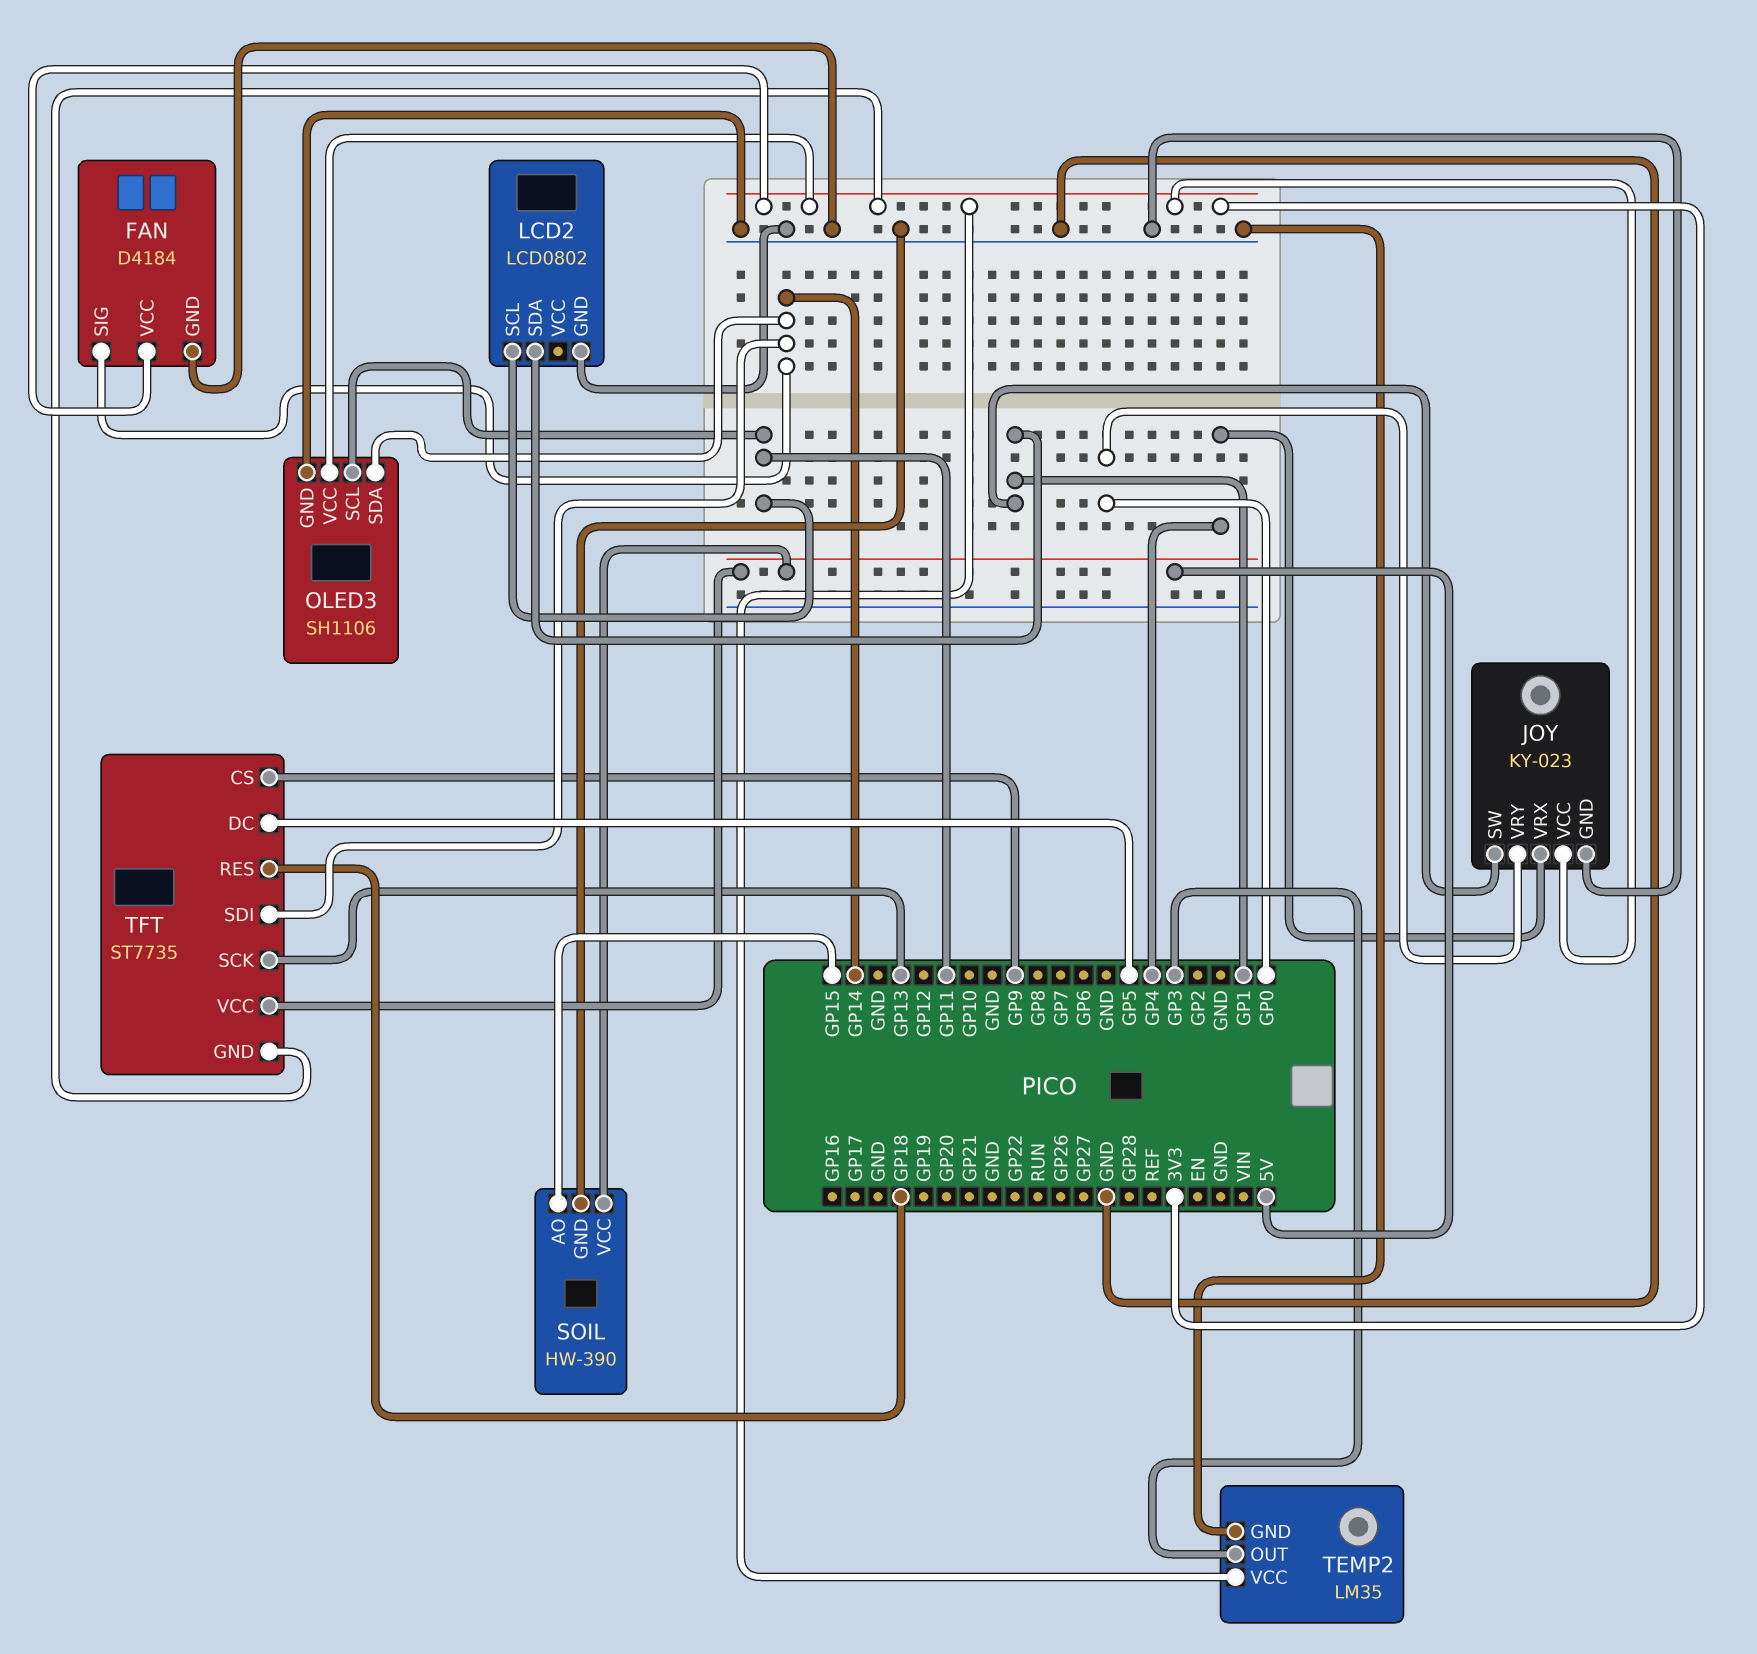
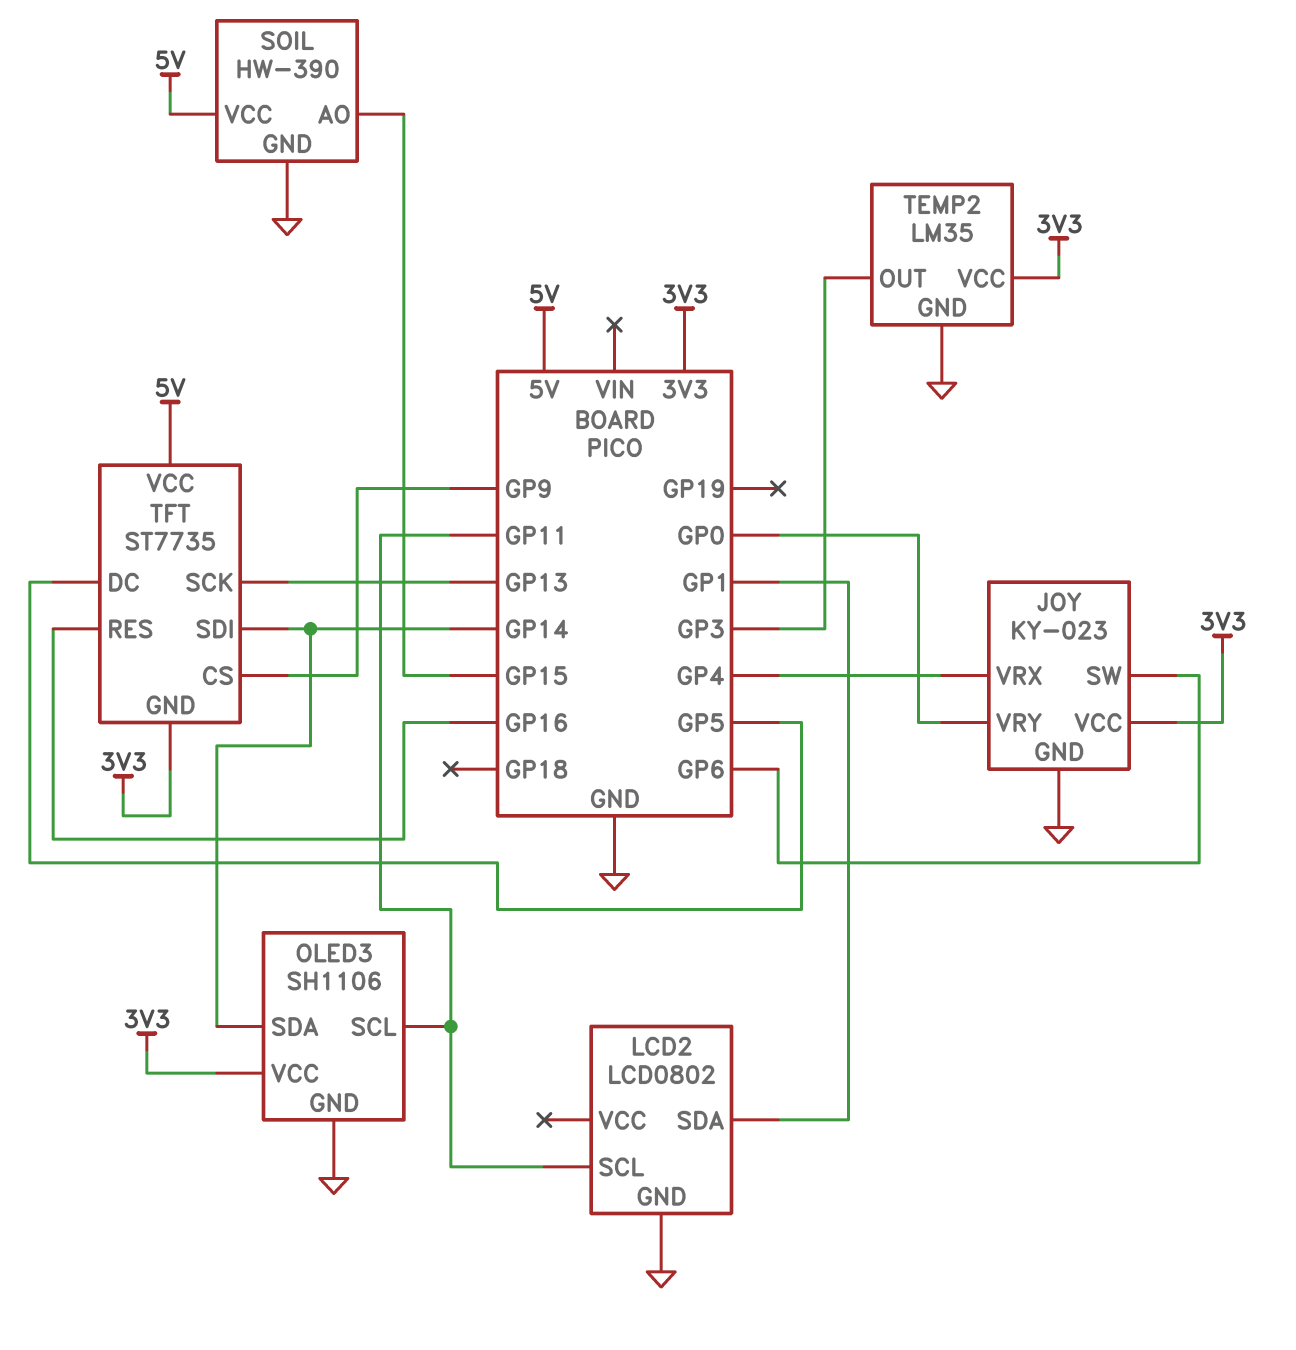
FAN: D4184 -> none
FAN pin GND: GND -> none
FAN pin SIG: GP14 -> none
FAN pin VCC: 3V3 -> none
JOY pin SW: GP1 -> GP6
TFT pin RES: GP18 -> GP16

